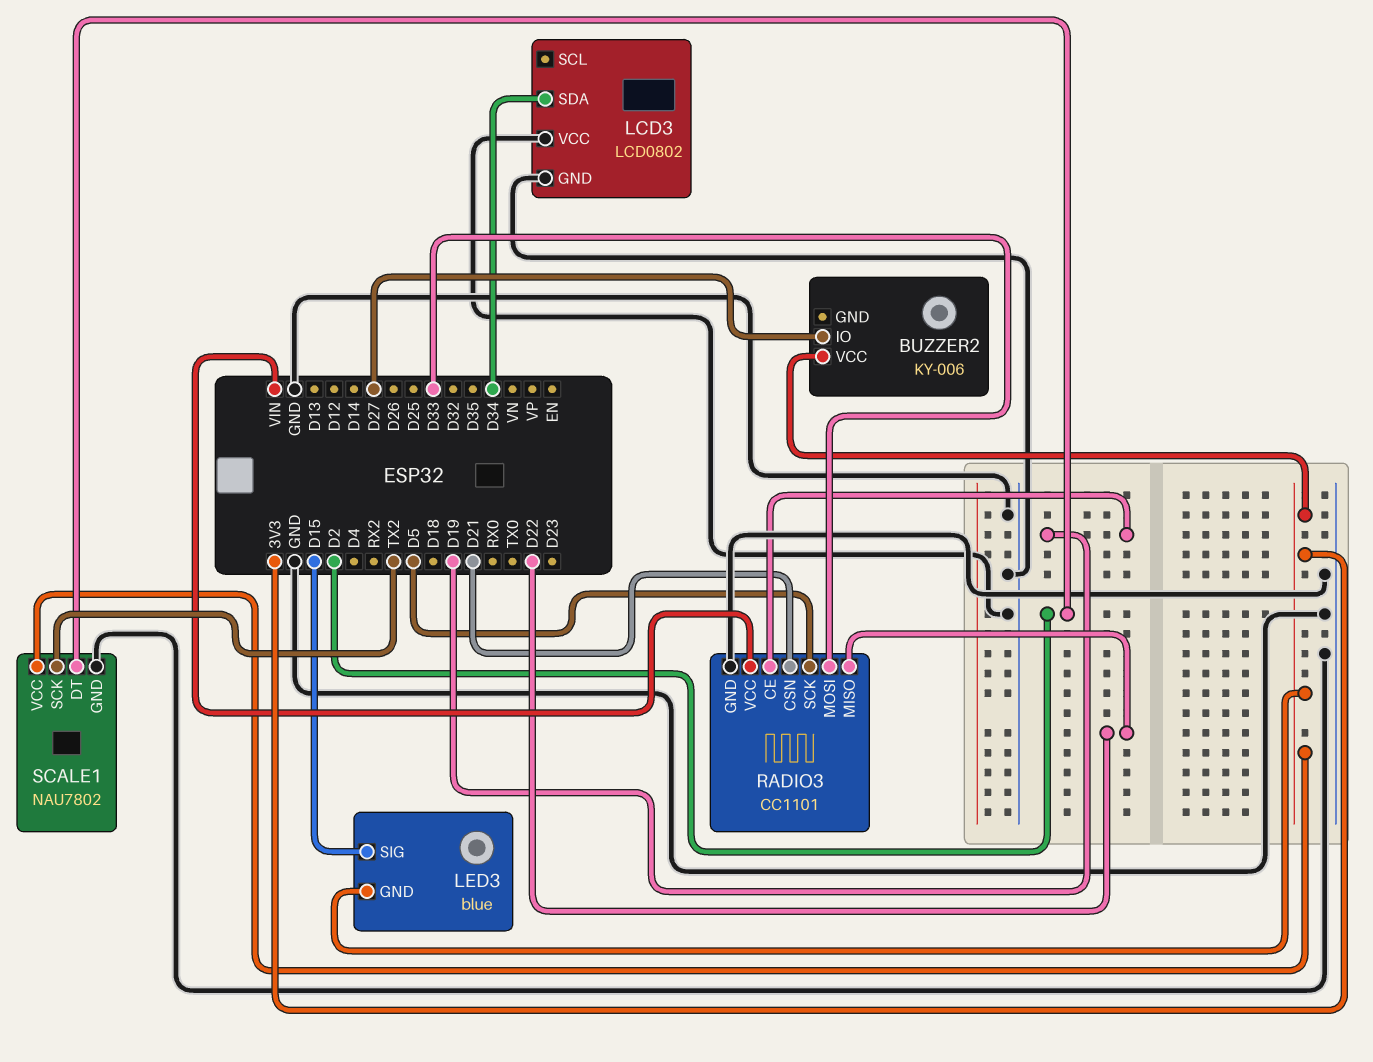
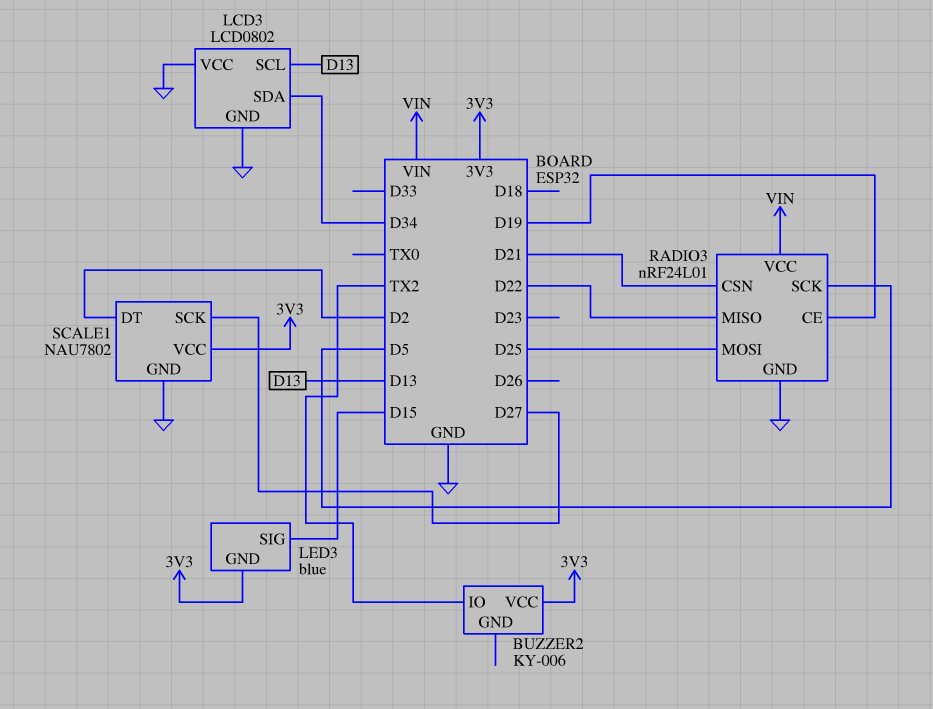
BUZZER2 pin IO: D27 -> TX2
LCD3 pin SCL: none -> D13
RADIO3: CC1101 -> nRF24L01
RADIO3 pin MOSI: D33 -> D25
SCALE1 pin SCK: TX2 -> D27

